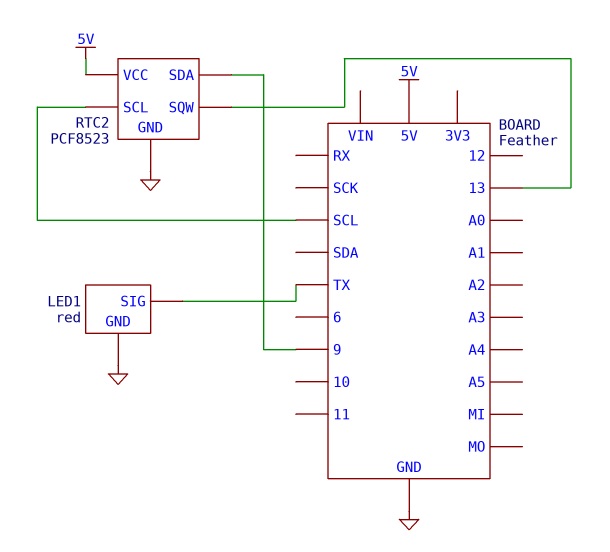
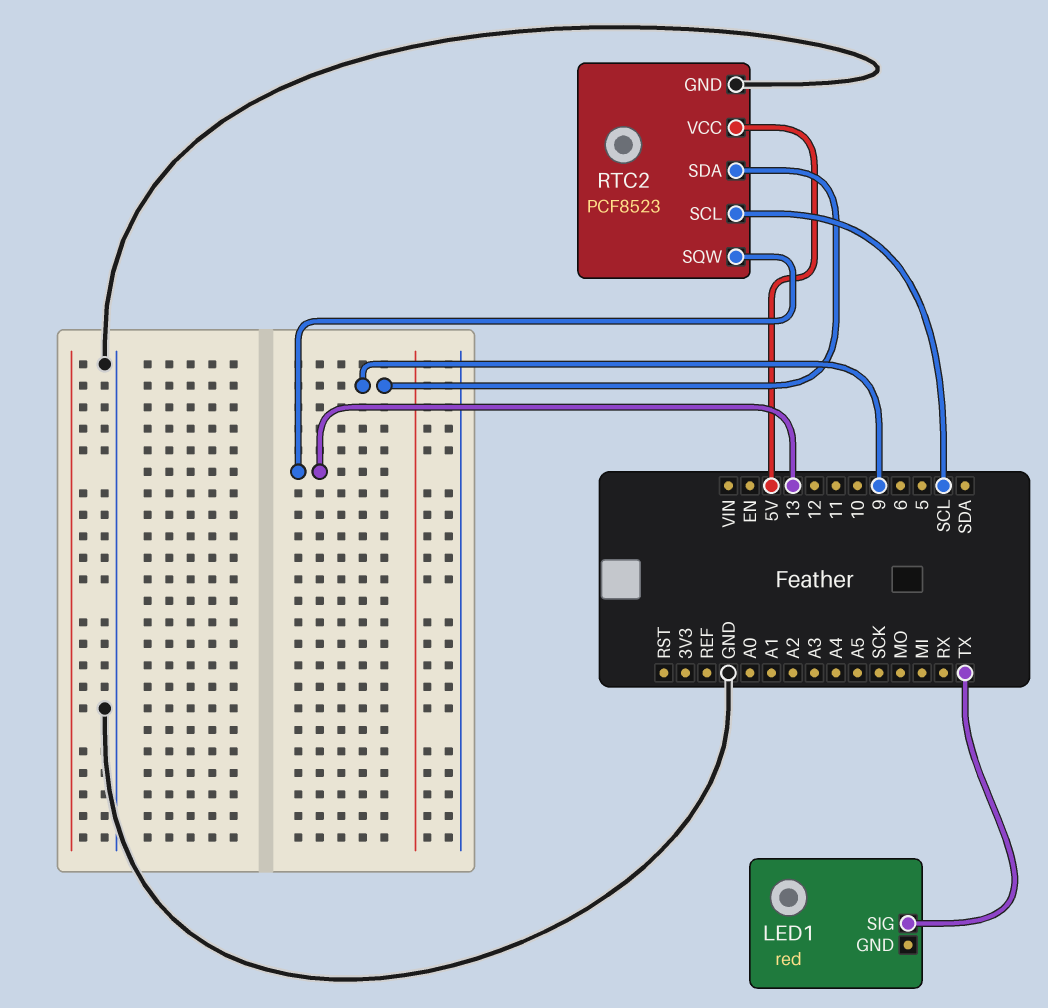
LED1 pin GND: GND -> none

